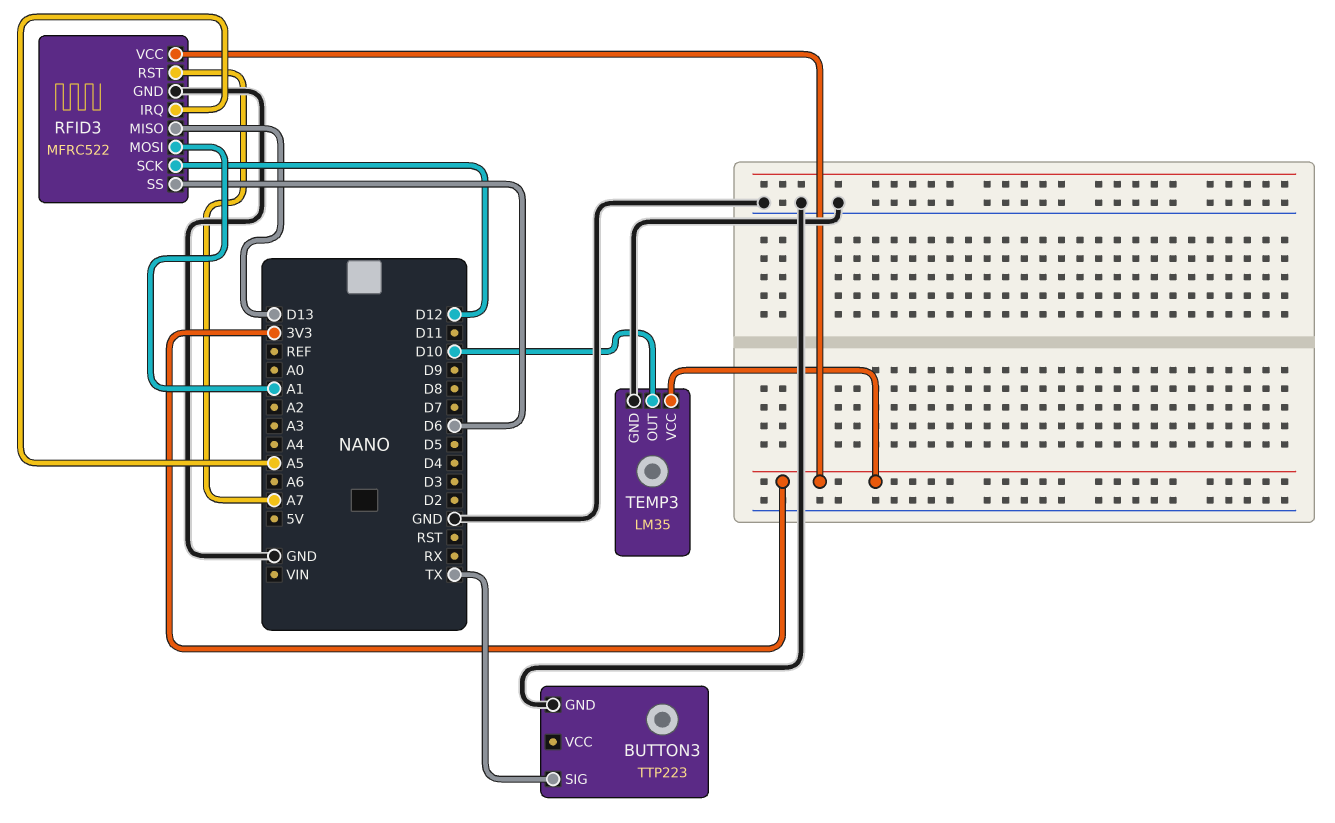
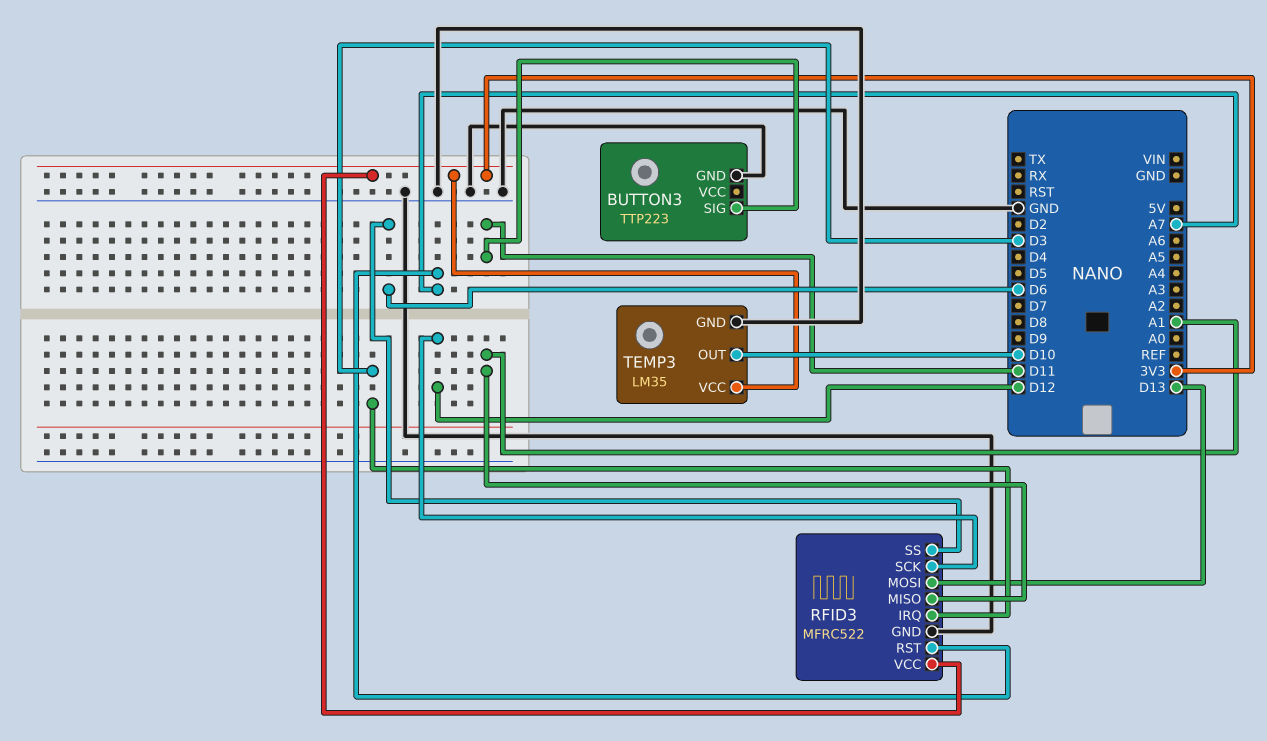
BUTTON3 pin SIG: TX -> D11
RFID3 pin IRQ: A5 -> D3
RFID3 pin MISO: D13 -> A1
RFID3 pin MOSI: A1 -> D13

